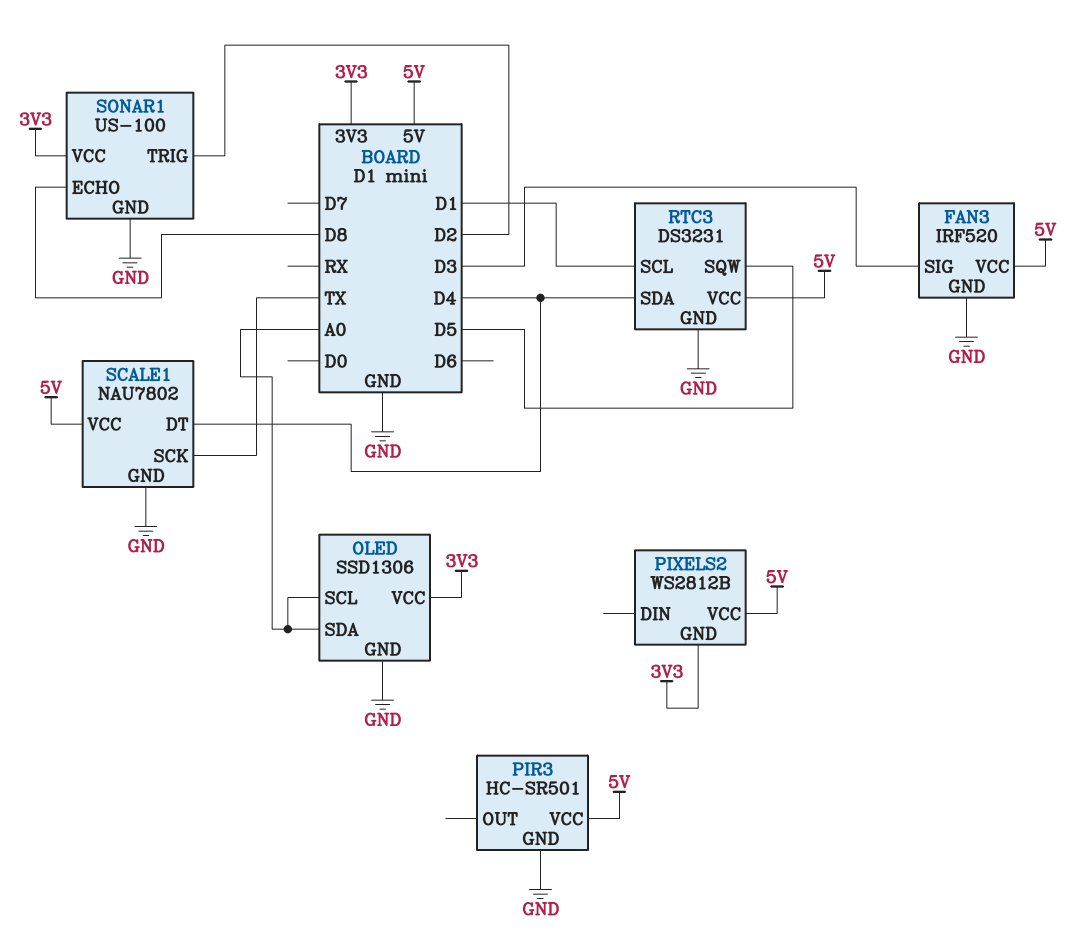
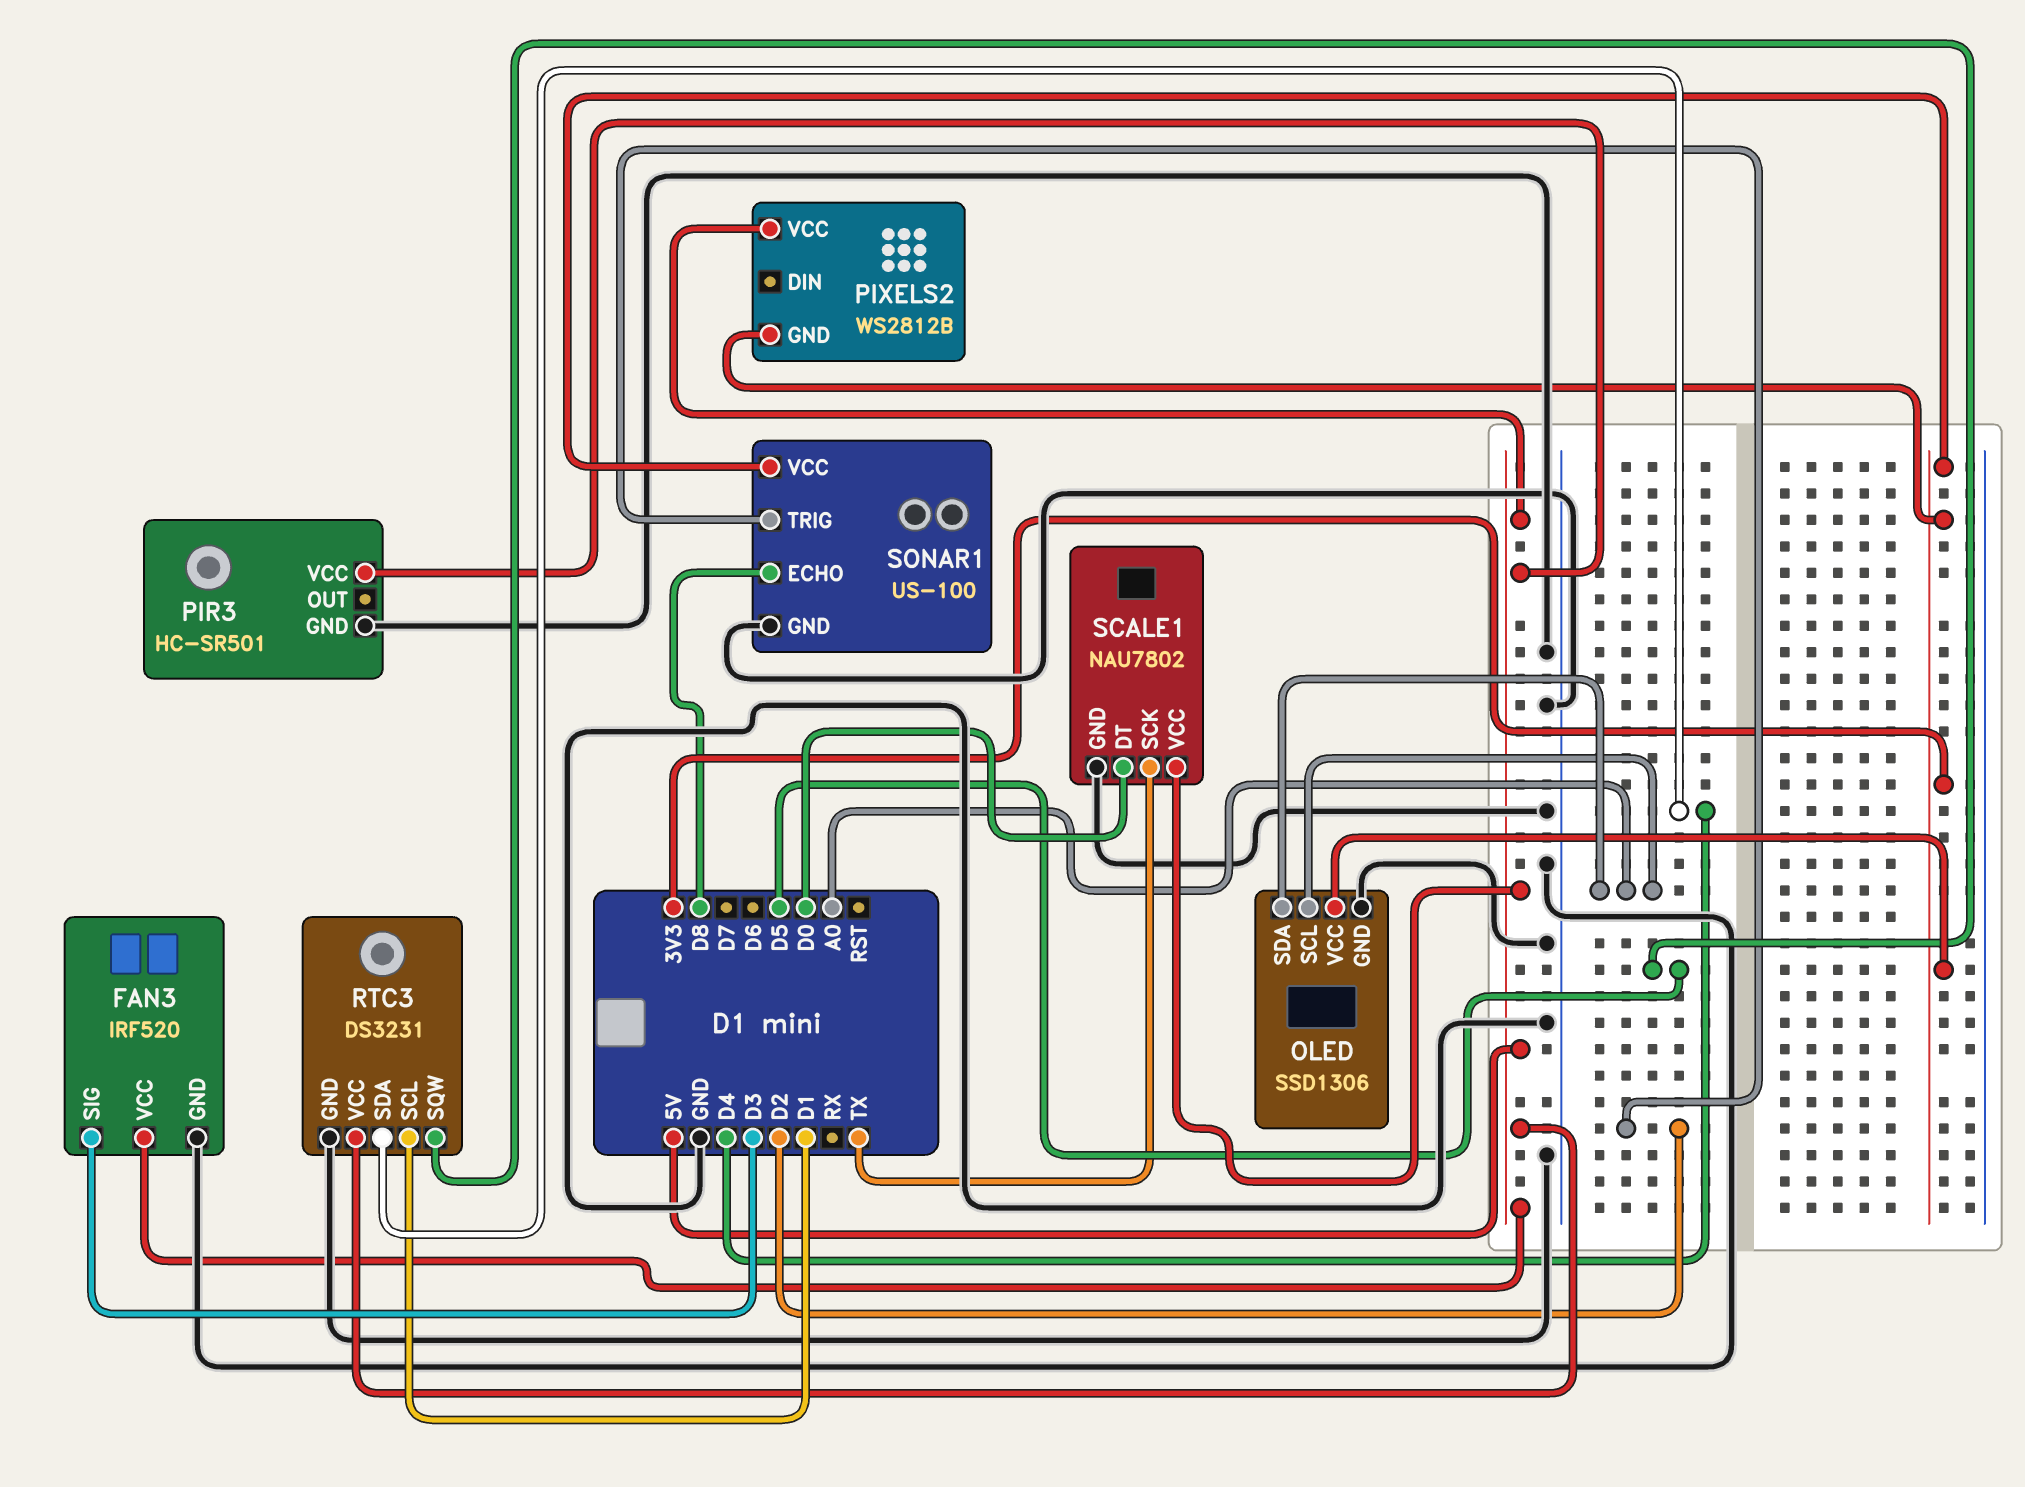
SCALE1 pin DT: D4 -> D0

